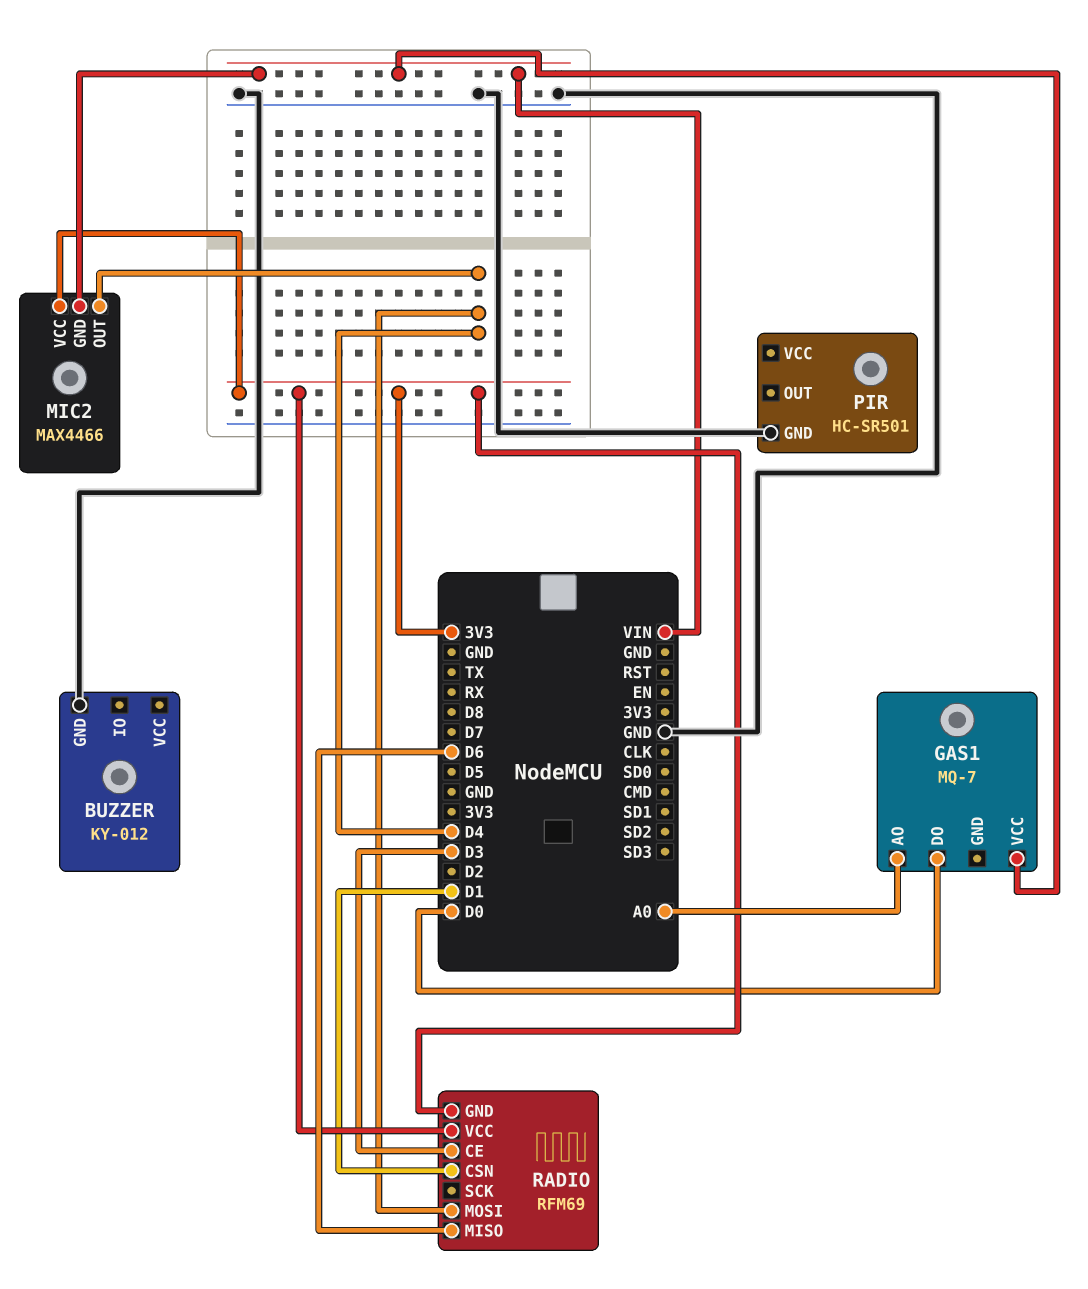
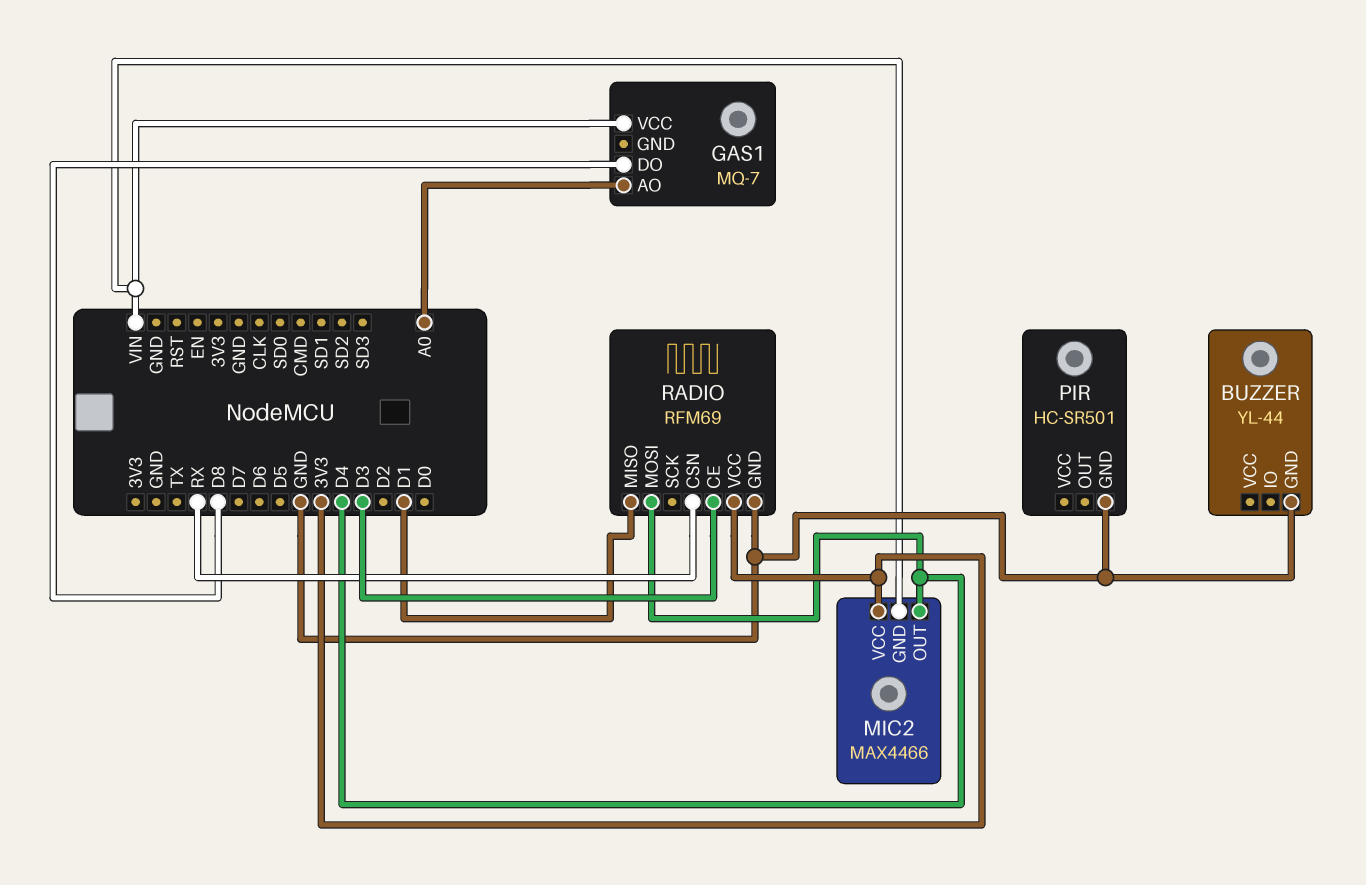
BUZZER: KY-012 -> YL-44
GAS1 pin DO: D0 -> D8
RADIO pin CSN: D1 -> RX
RADIO pin GND: 3V3 -> GND
RADIO pin MISO: D6 -> D1

